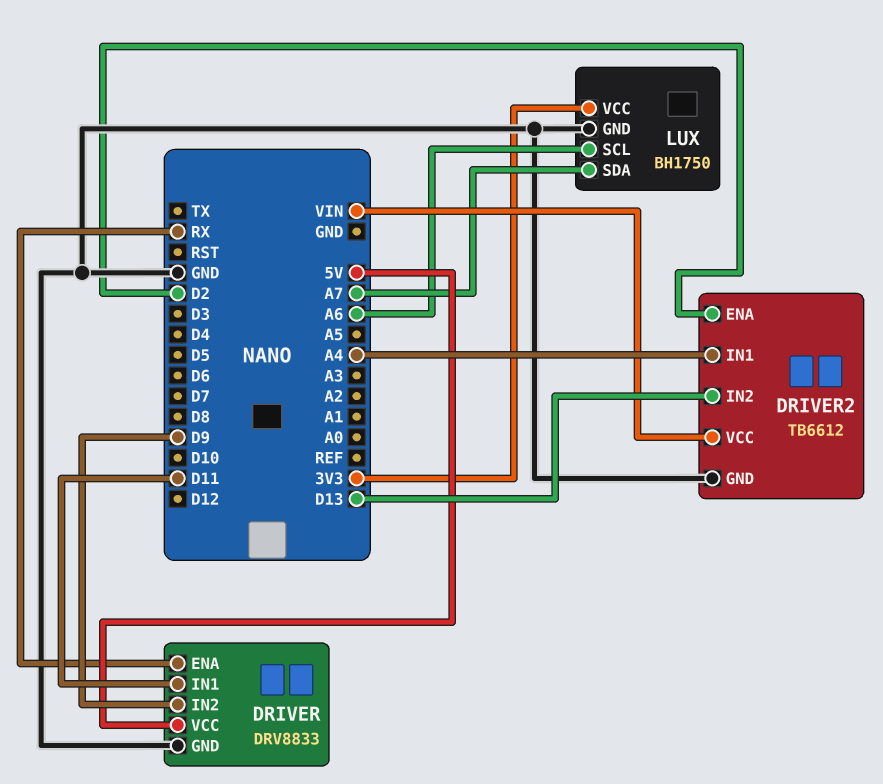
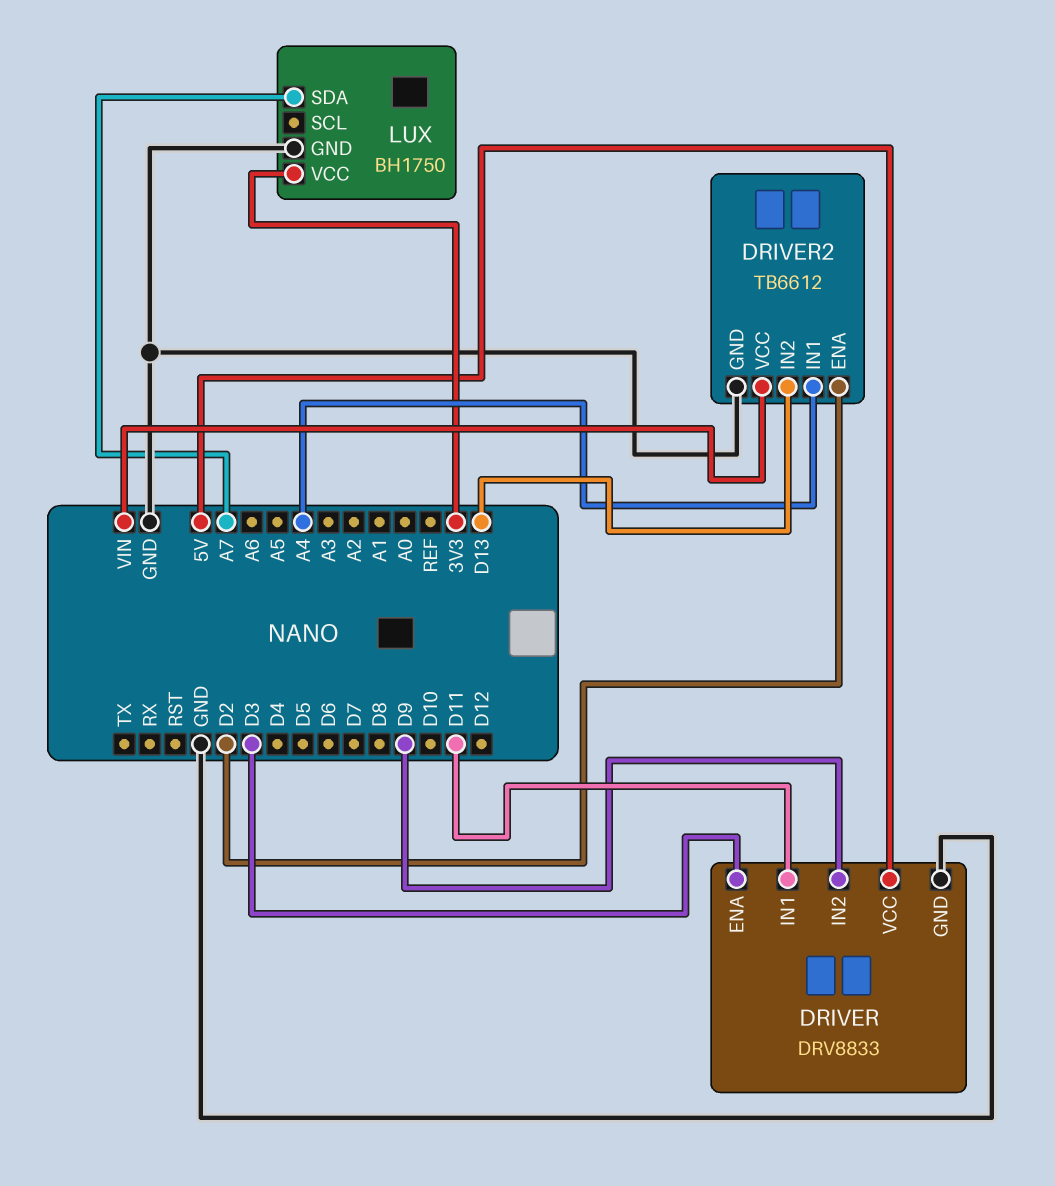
DRIVER pin ENA: RX -> D3
LUX pin SCL: A6 -> none

